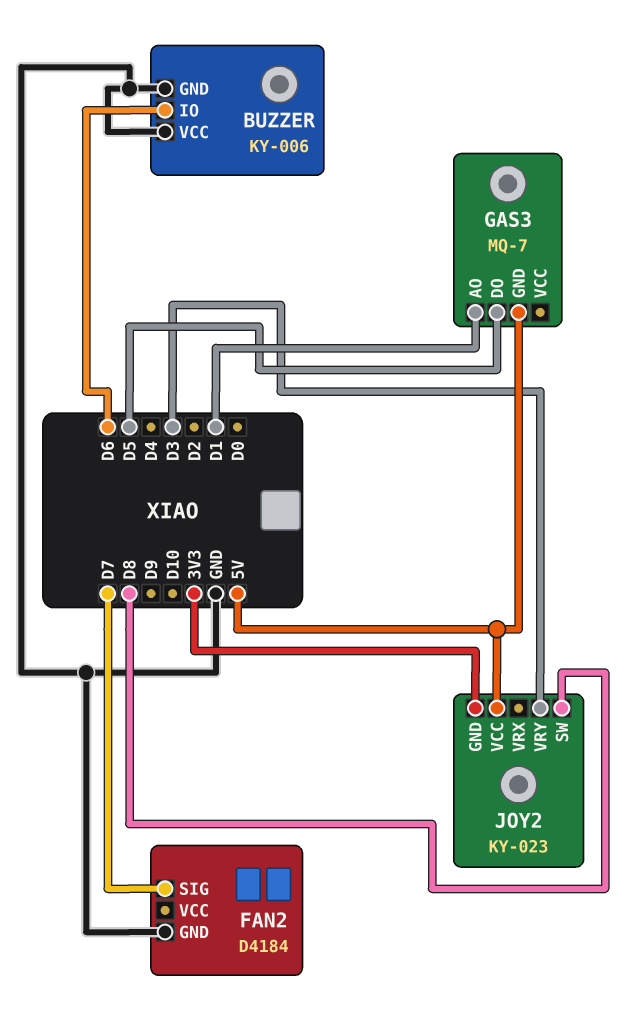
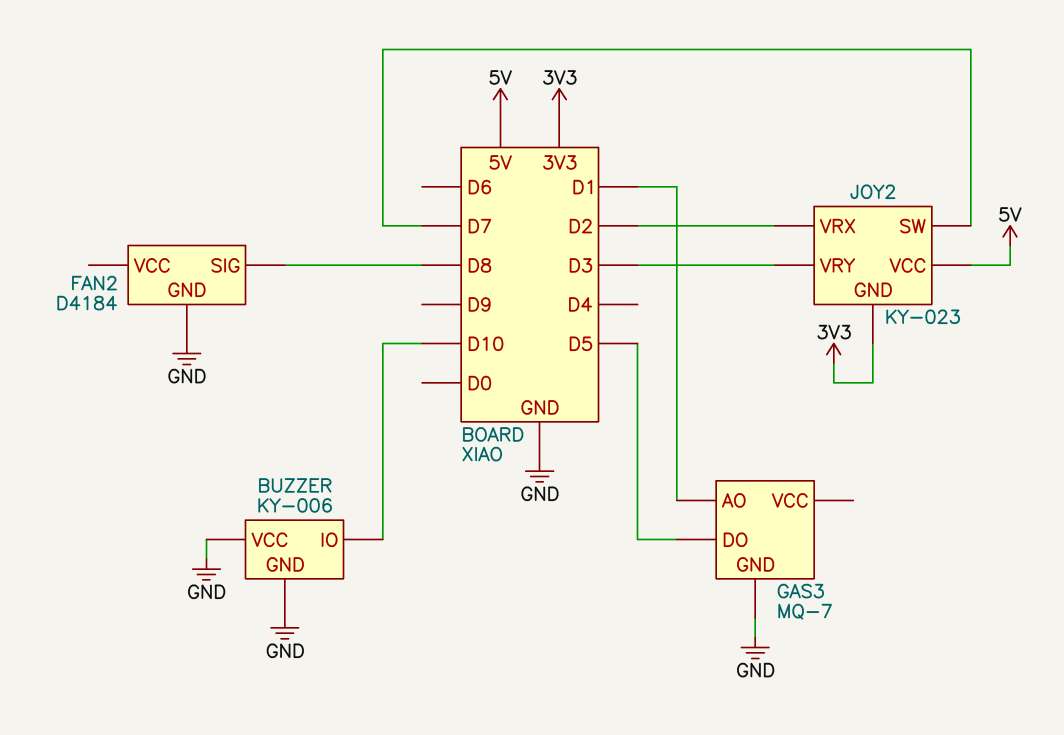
BUZZER pin IO: D6 -> D10
FAN2 pin SIG: D7 -> D8
GAS3 pin GND: 5V -> GND
JOY2 pin SW: D8 -> D7
JOY2 pin VRX: none -> D2

